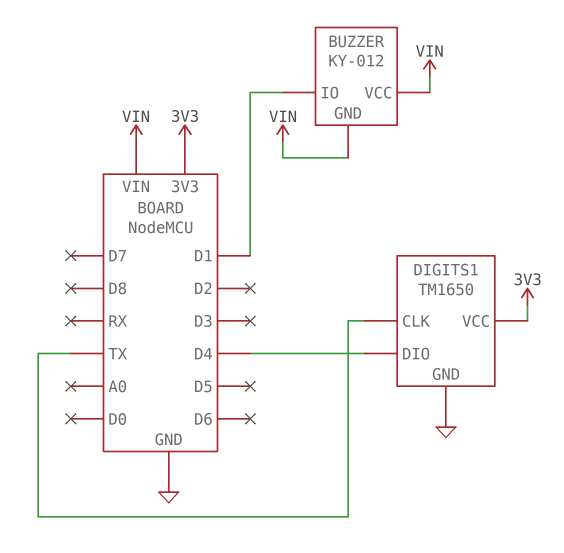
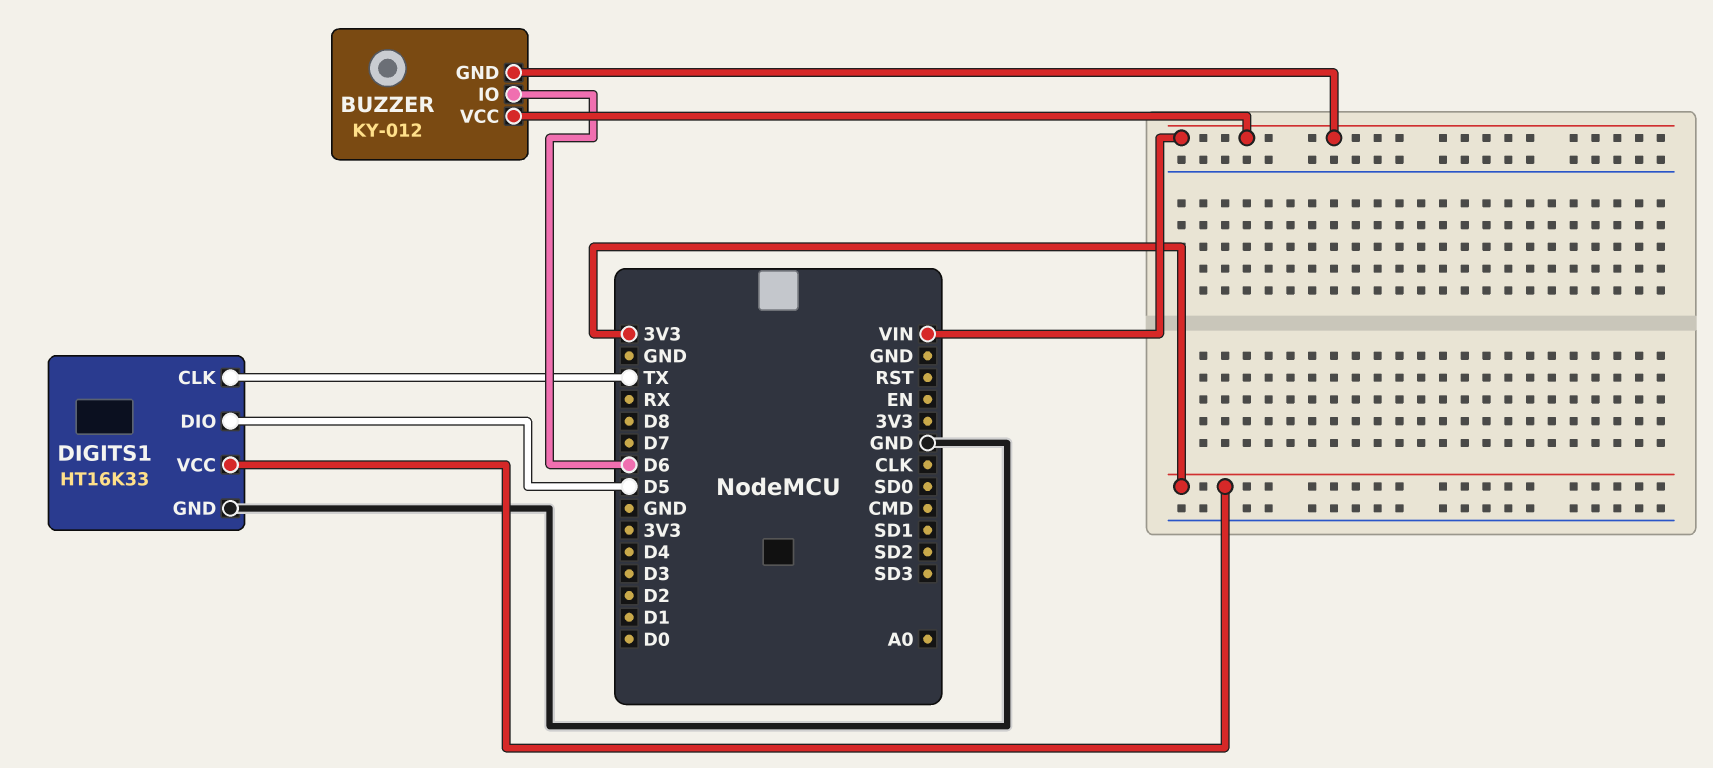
BUZZER pin IO: D1 -> D6
DIGITS1: TM1650 -> HT16K33
DIGITS1 pin DIO: D4 -> D5

